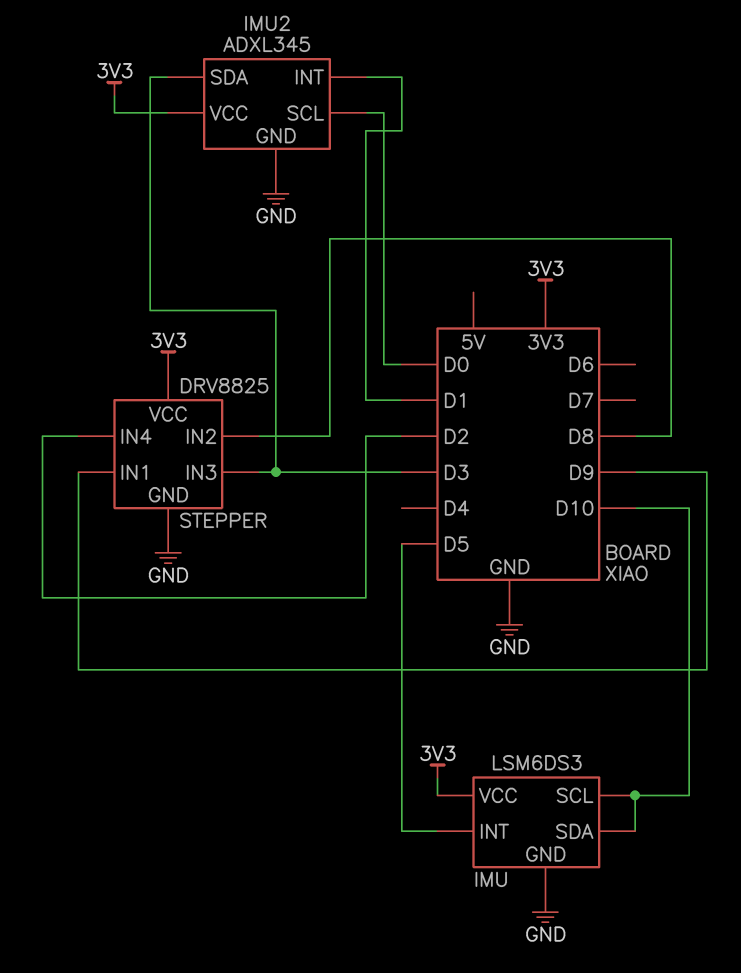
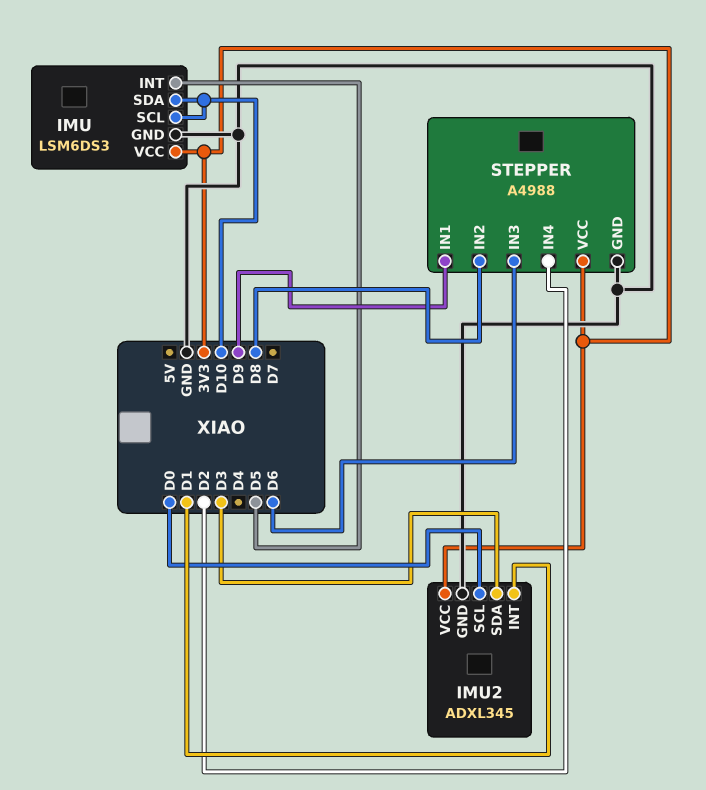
STEPPER: DRV8825 -> A4988
STEPPER pin IN3: D3 -> D6

